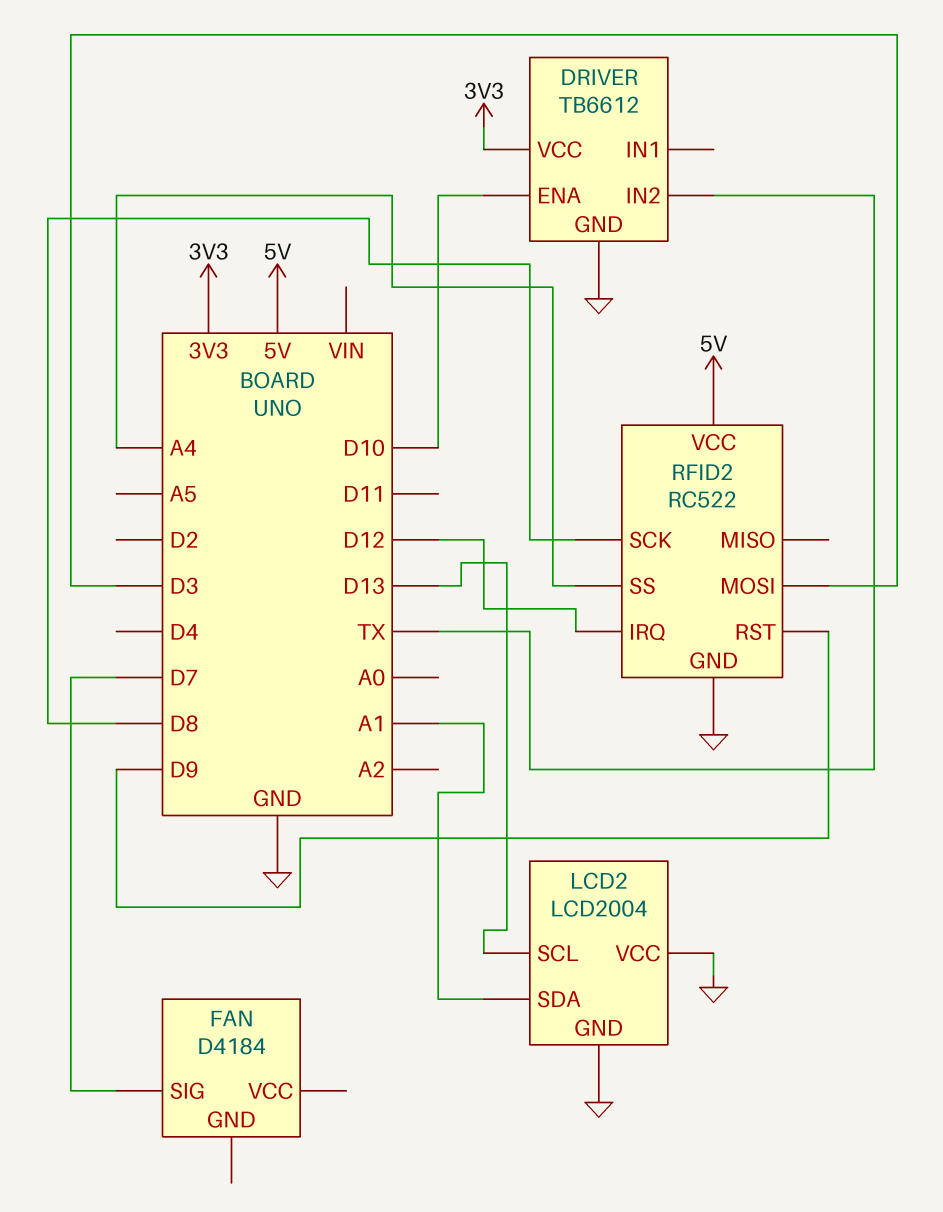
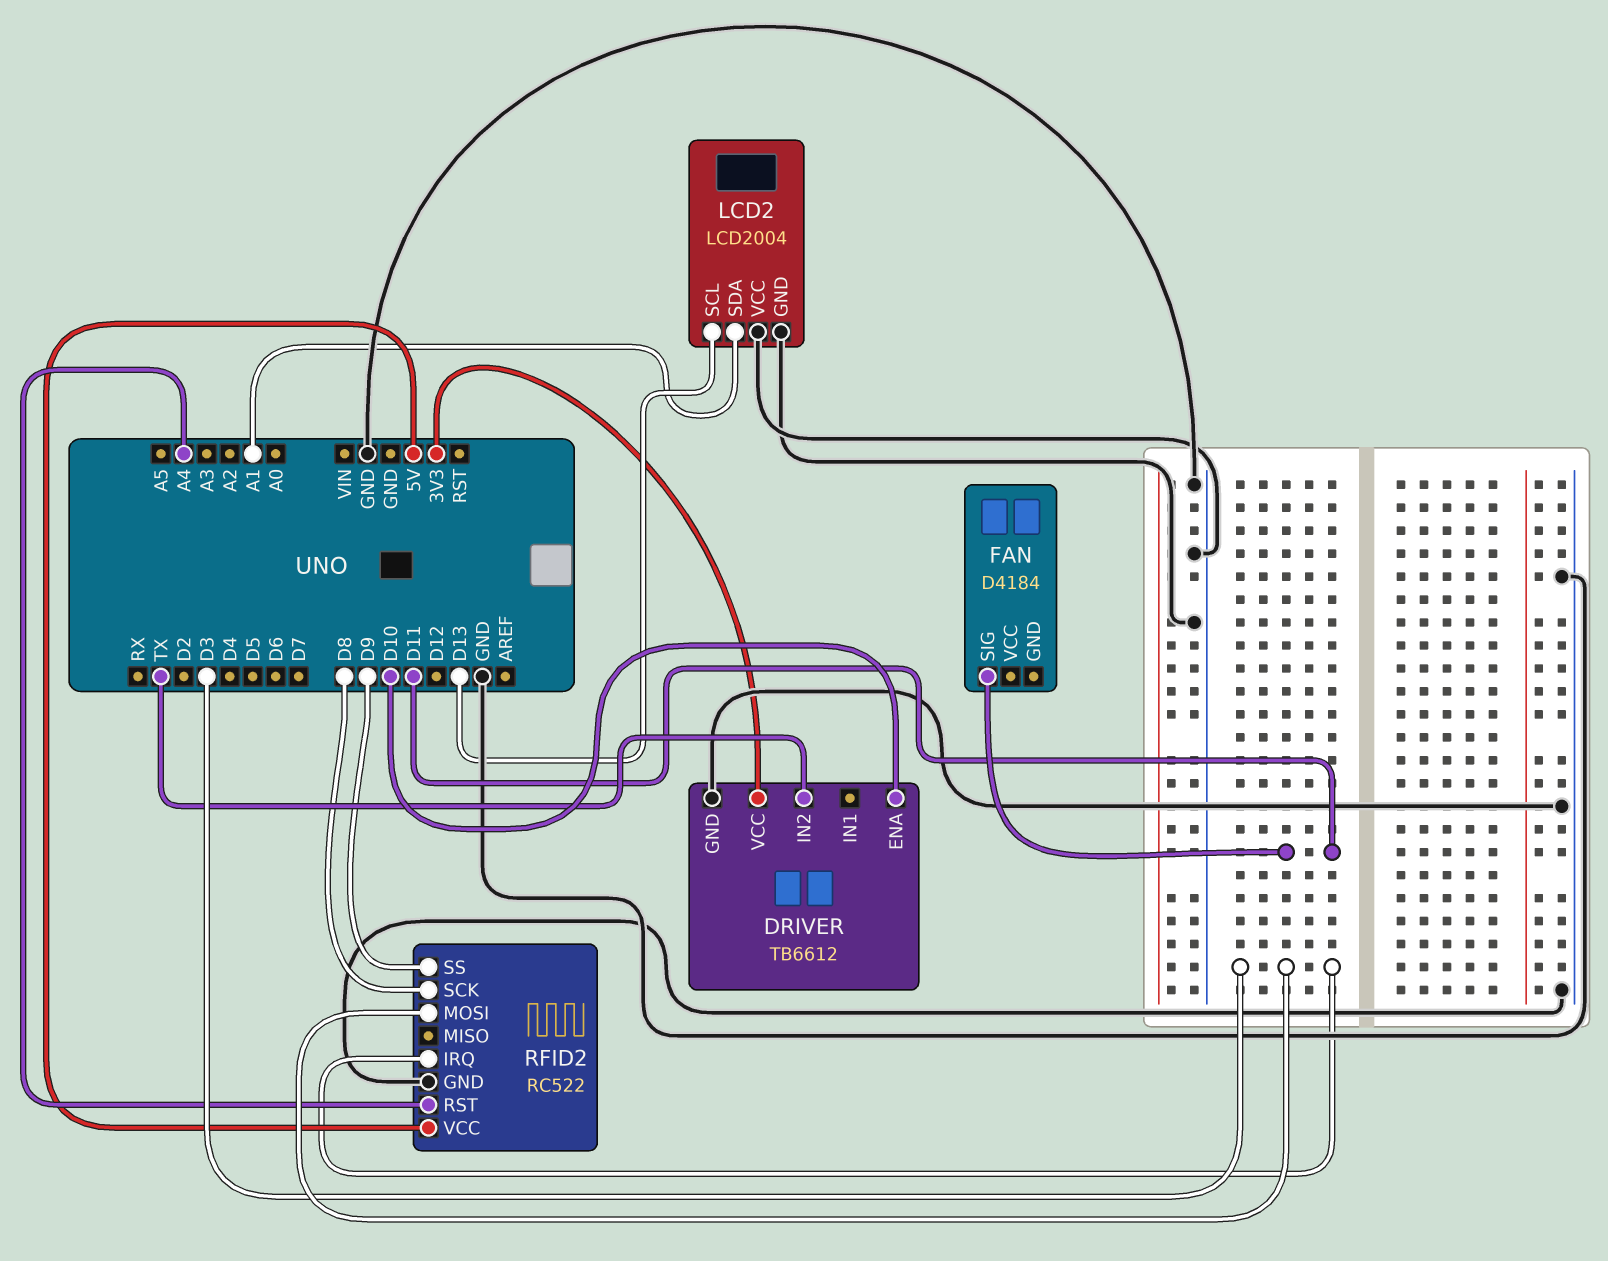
FAN pin SIG: D7 -> D11
RFID2 pin IRQ: D12 -> D3
RFID2 pin RST: D9 -> A4
RFID2 pin SS: A4 -> D9

